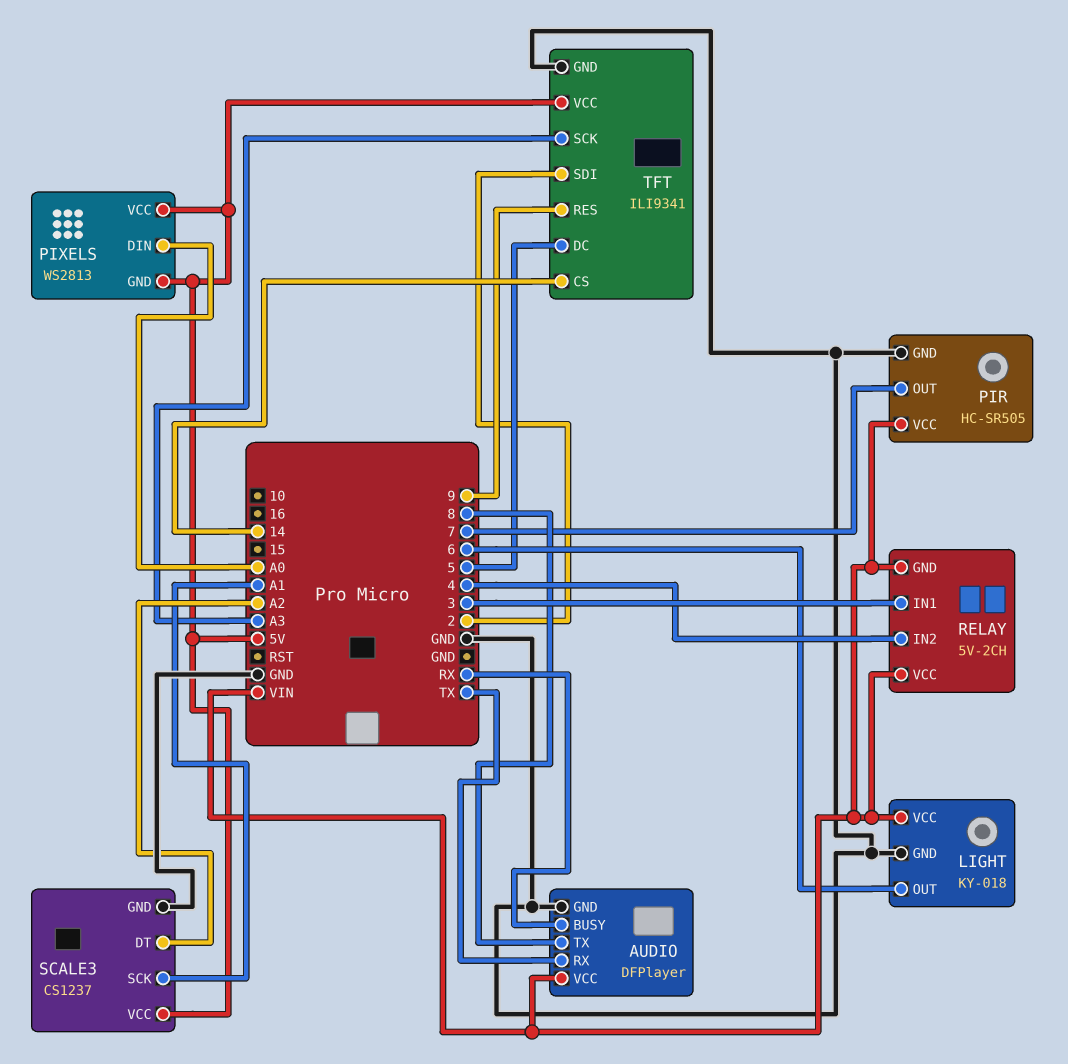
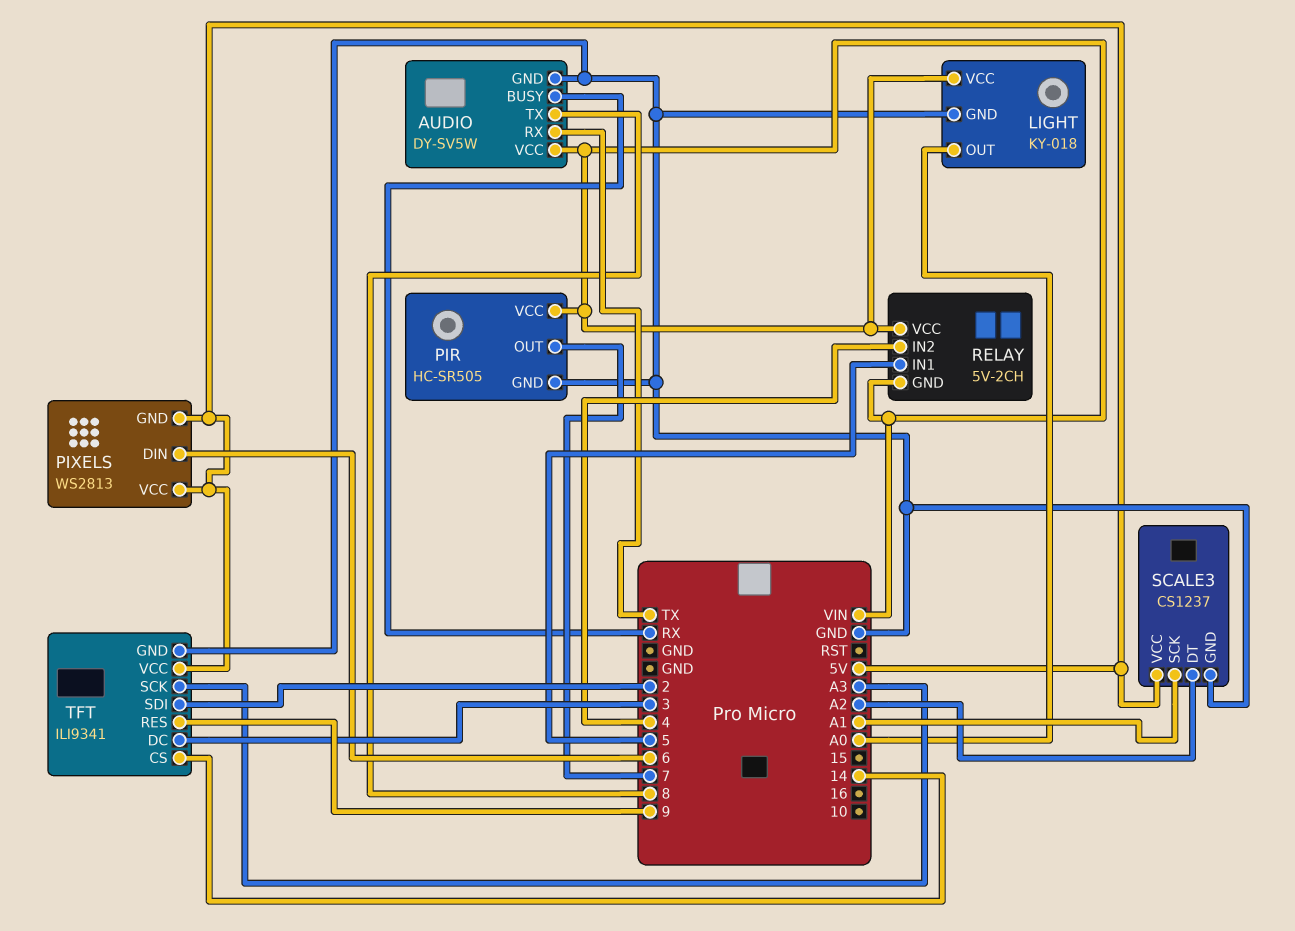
AUDIO: DFPlayer -> DY-SV5W
LIGHT pin OUT: 6 -> A0
PIXELS pin DIN: A0 -> 6
RELAY pin IN1: 3 -> 5
TFT pin DC: 5 -> 3

